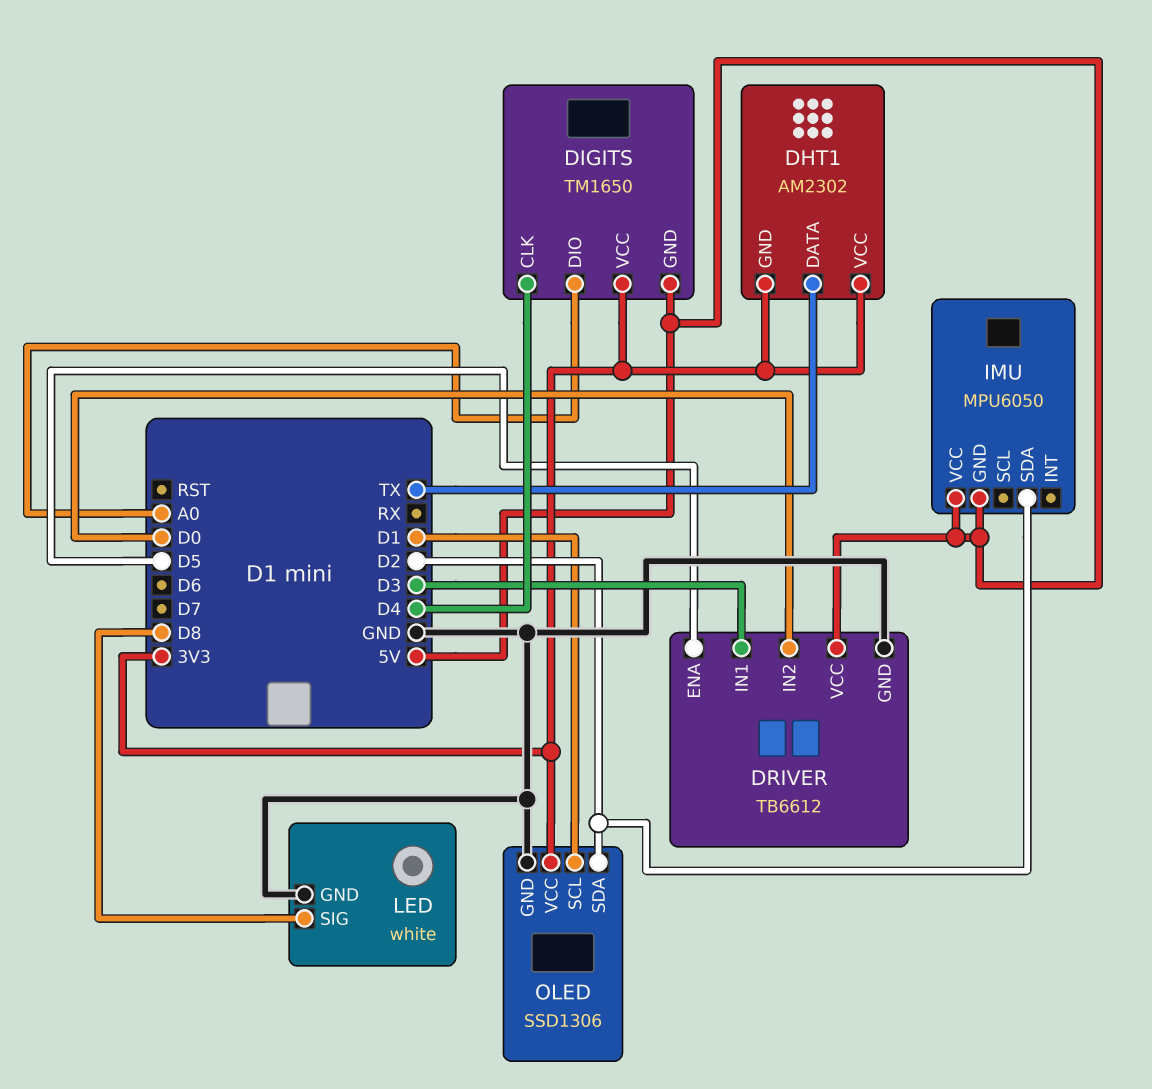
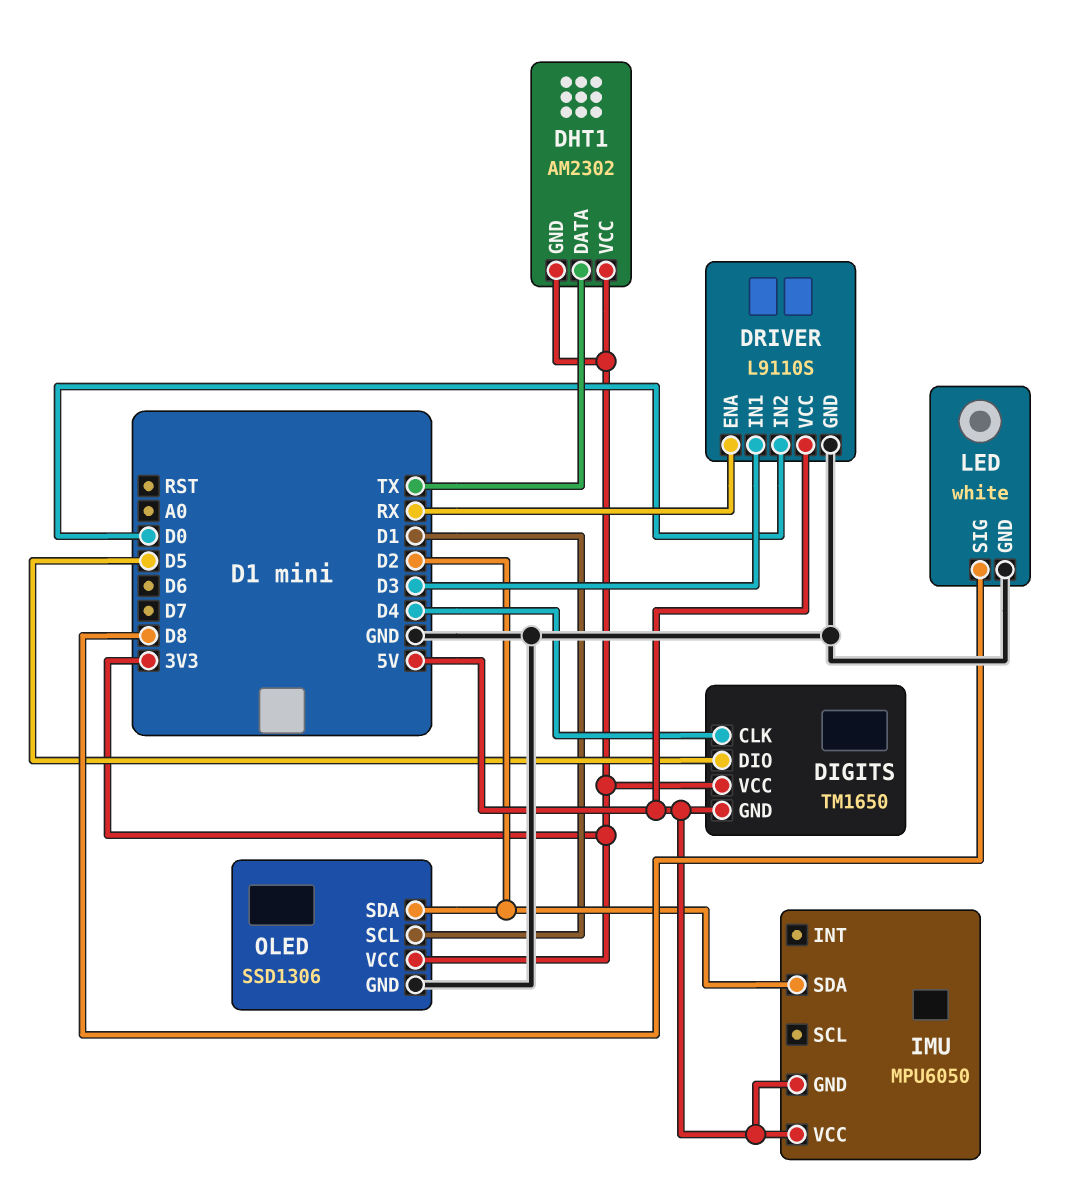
DIGITS pin DIO: A0 -> D5
DRIVER: TB6612 -> L9110S
DRIVER pin ENA: D5 -> RX

